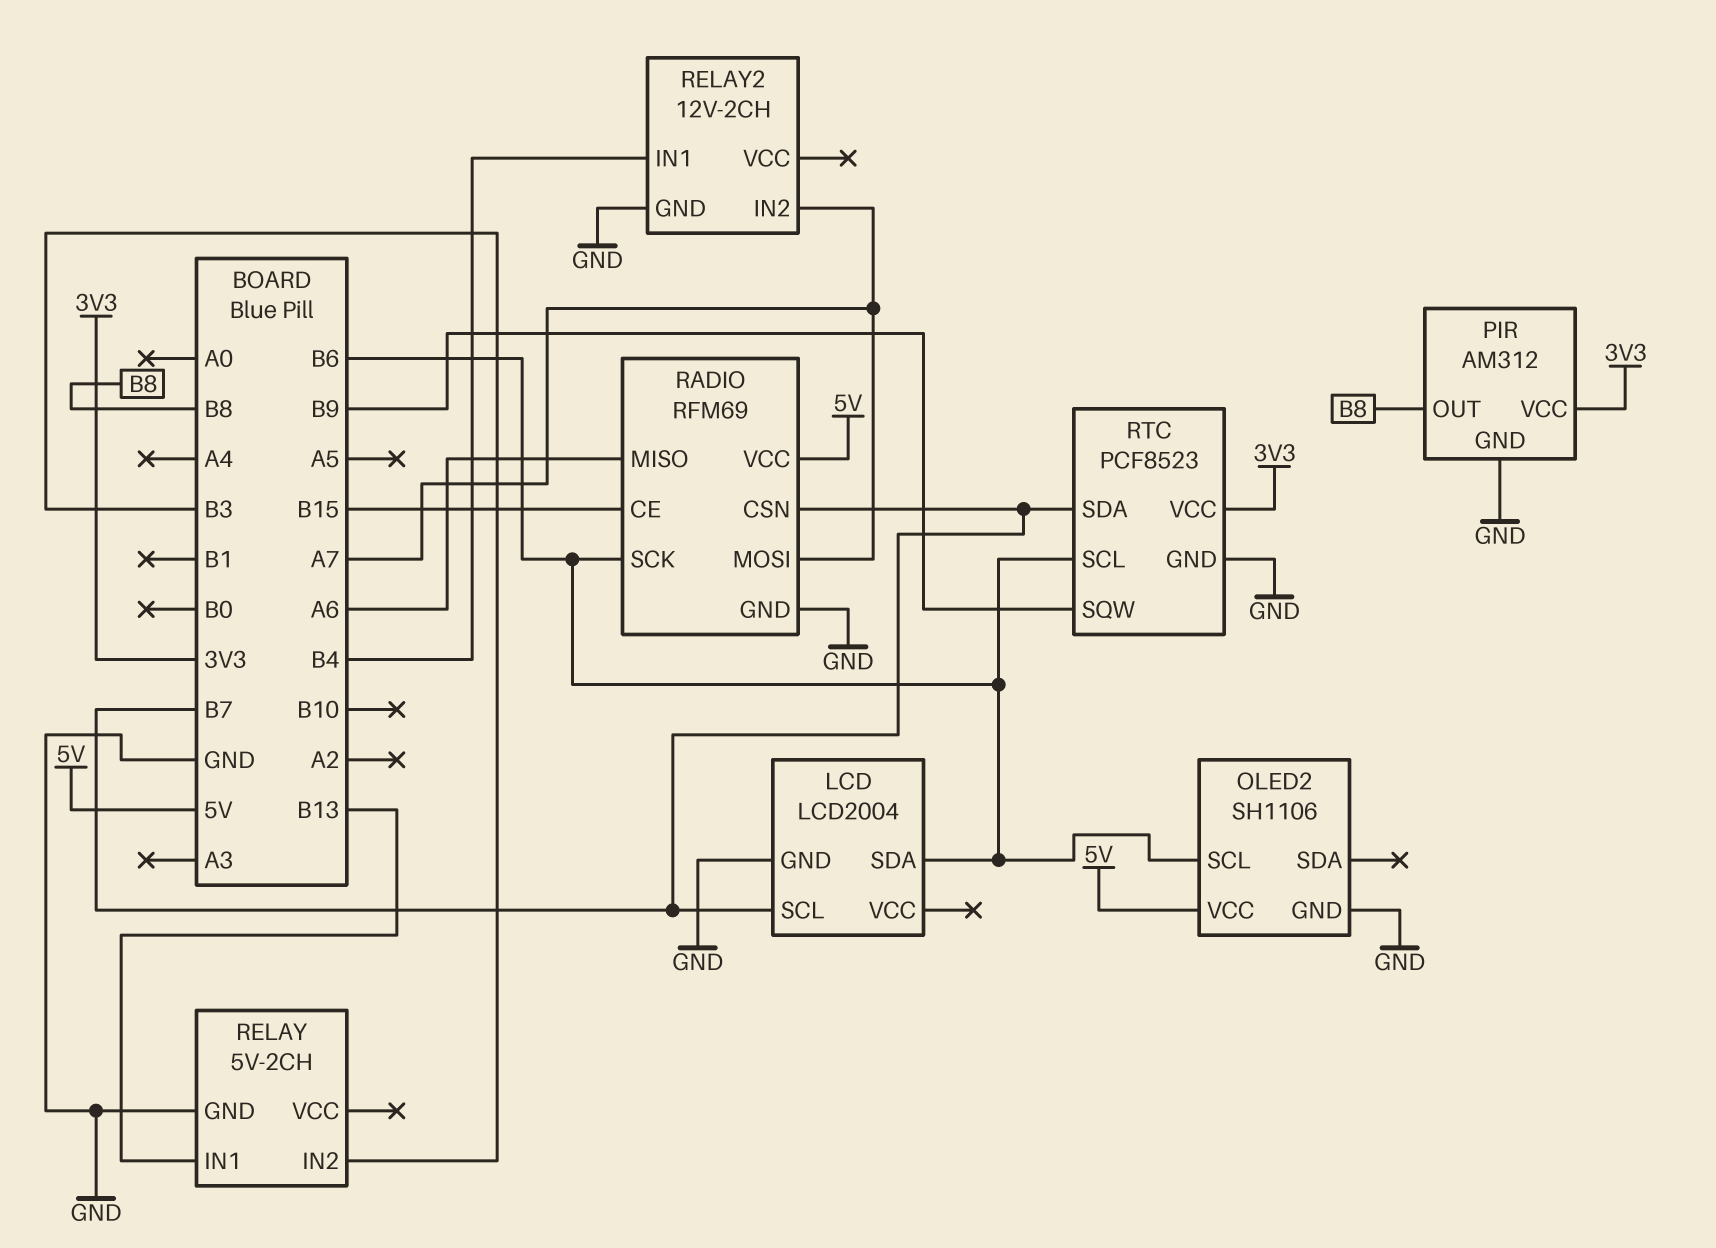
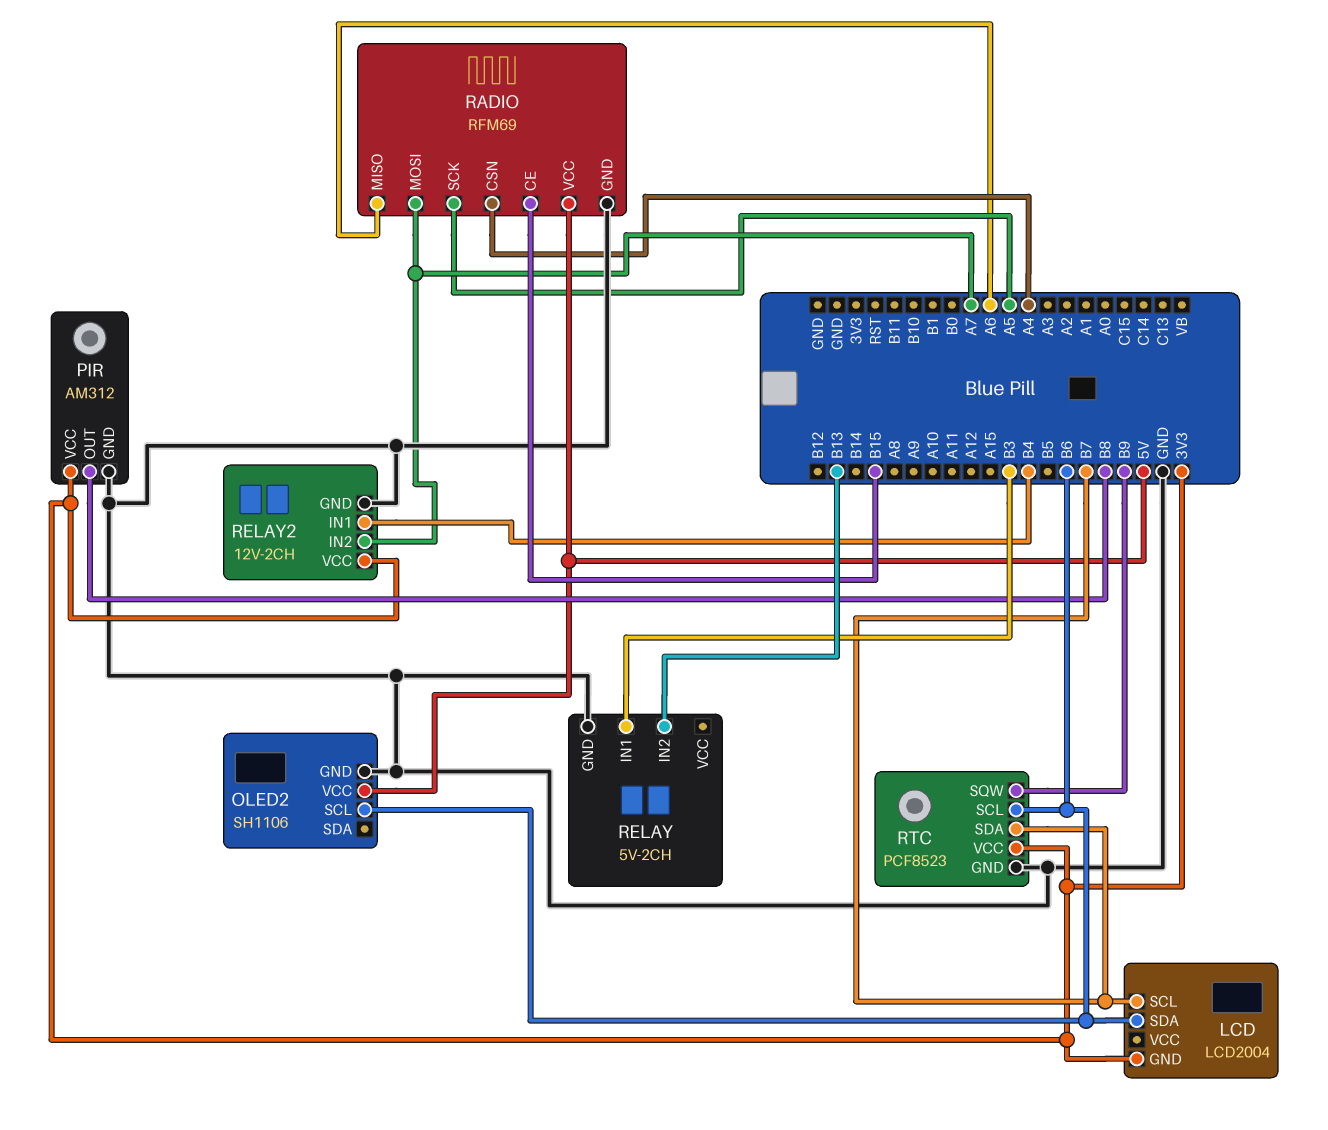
LCD pin GND: GND -> 3V3
RADIO pin CSN: B7 -> A4
RADIO pin SCK: B6 -> A5
RELAY pin IN1: B13 -> B3
RELAY pin IN2: B3 -> B13
RELAY2 pin VCC: none -> 3V3

